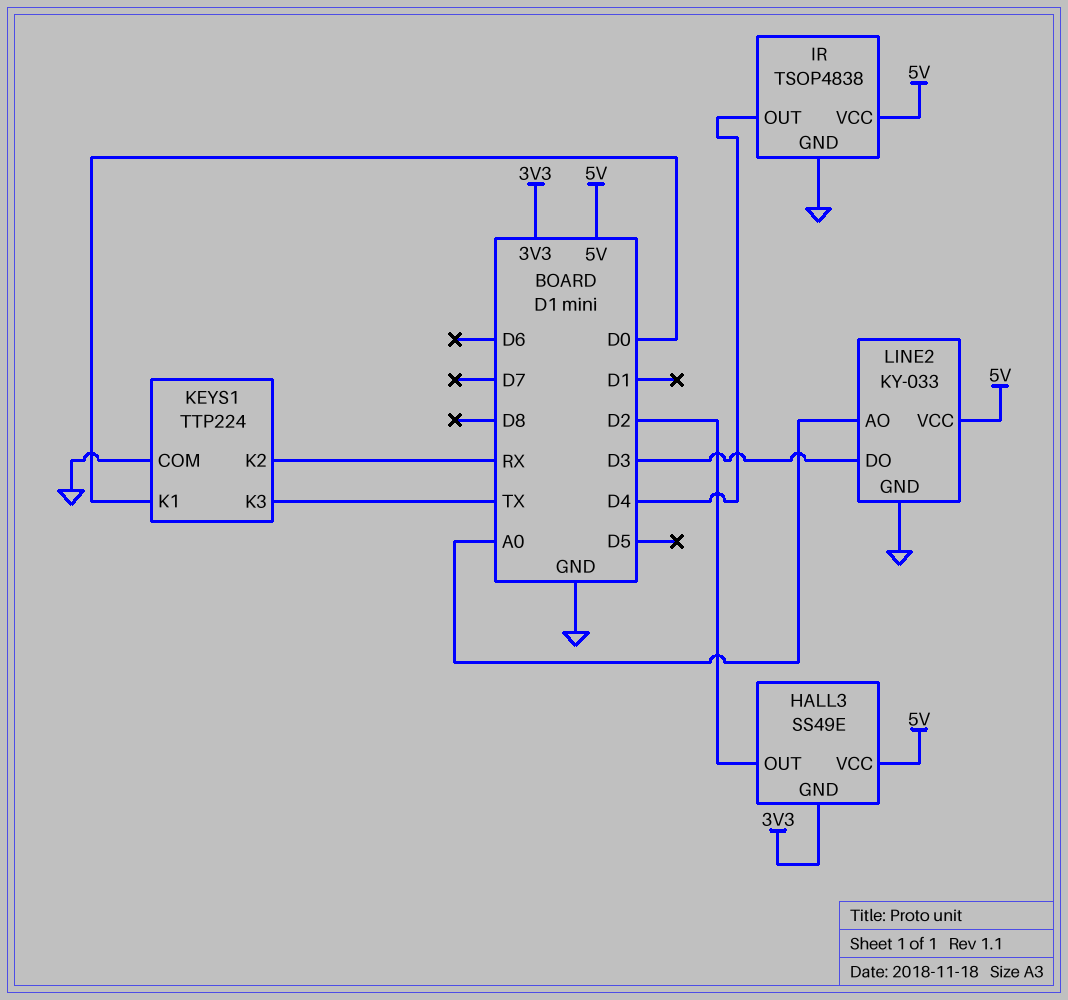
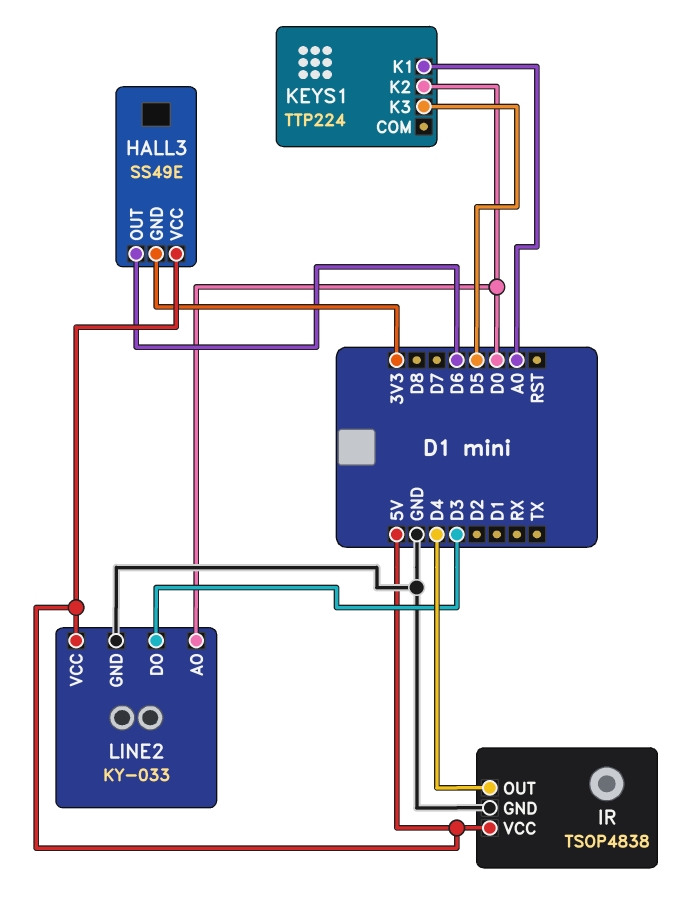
HALL3 pin OUT: D2 -> D6
KEYS1 pin COM: GND -> none
KEYS1 pin K1: D0 -> A0
KEYS1 pin K2: RX -> D0
KEYS1 pin K3: TX -> D5
LINE2 pin AO: A0 -> D0

